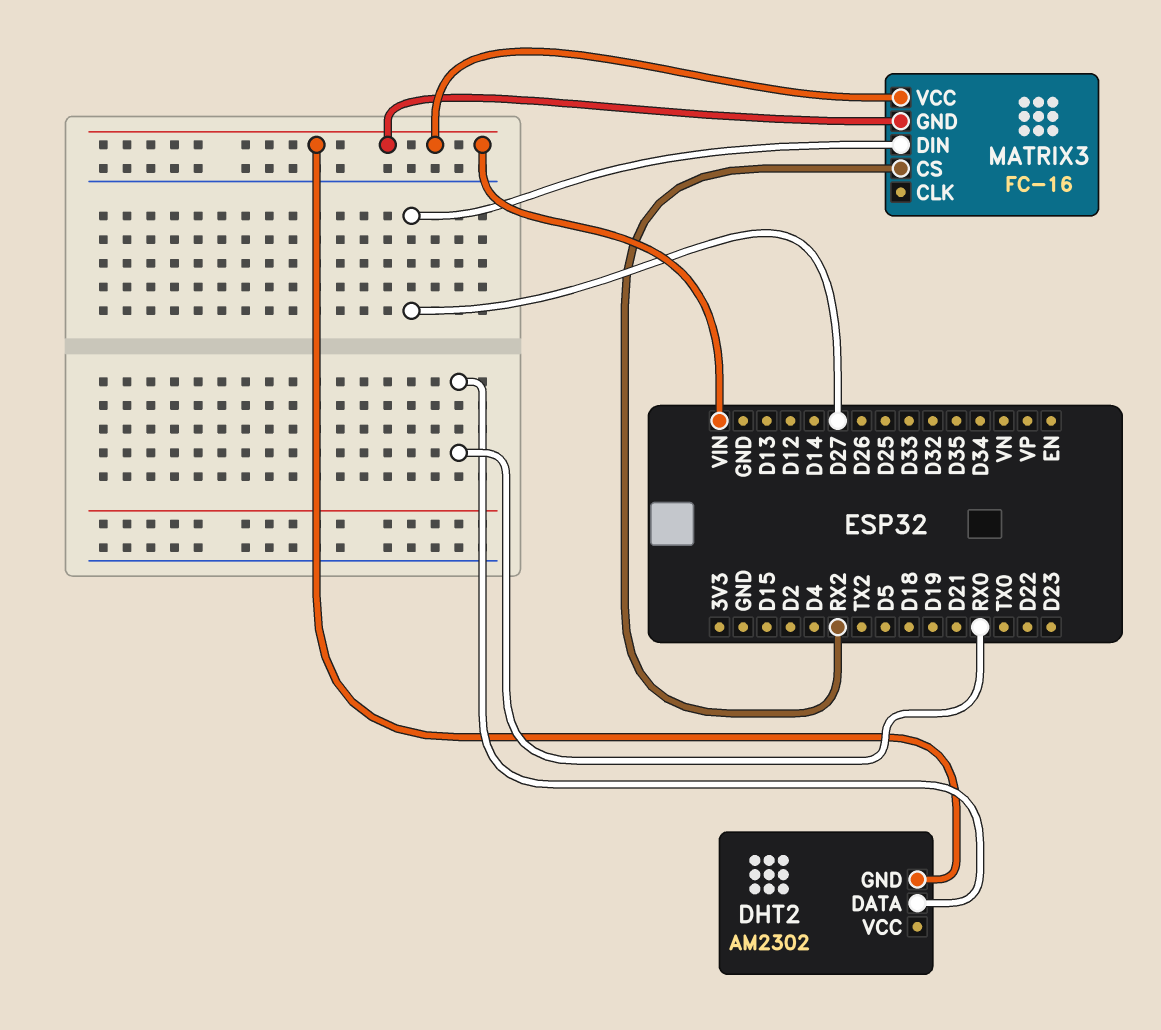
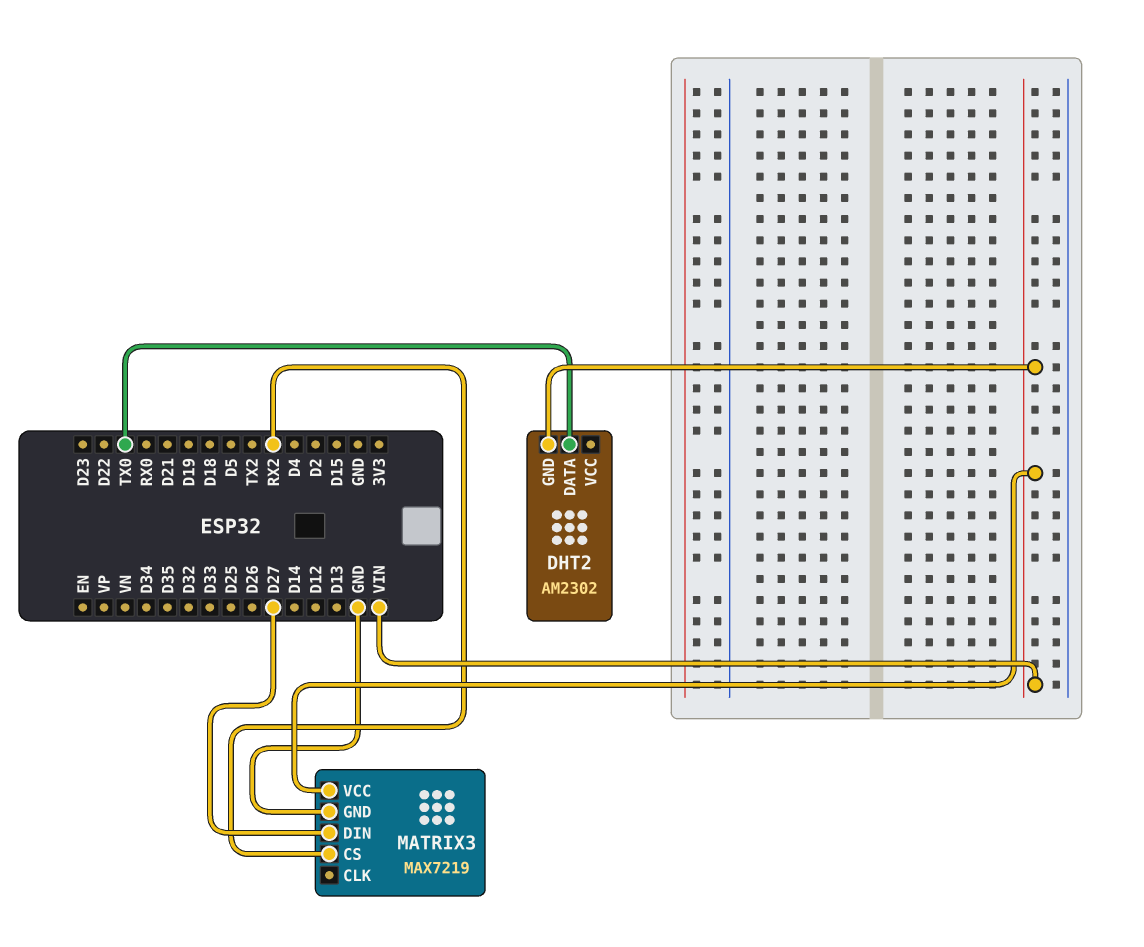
DHT2 pin DATA: RX0 -> TX0
MATRIX3: FC-16 -> MAX7219
MATRIX3 pin GND: VIN -> GND

